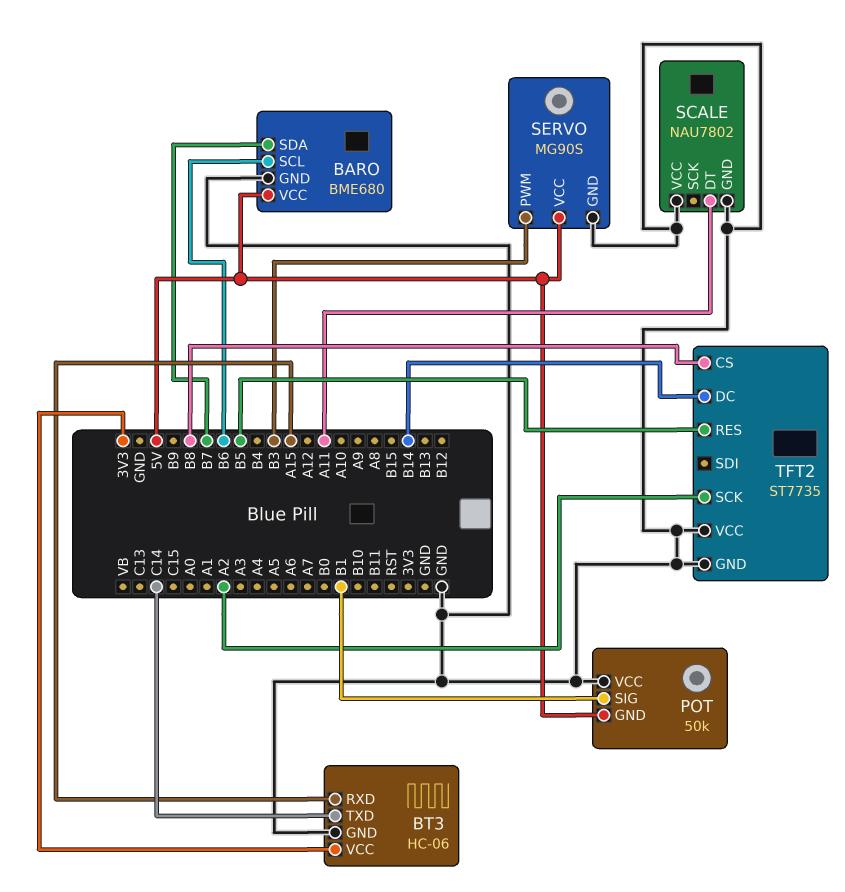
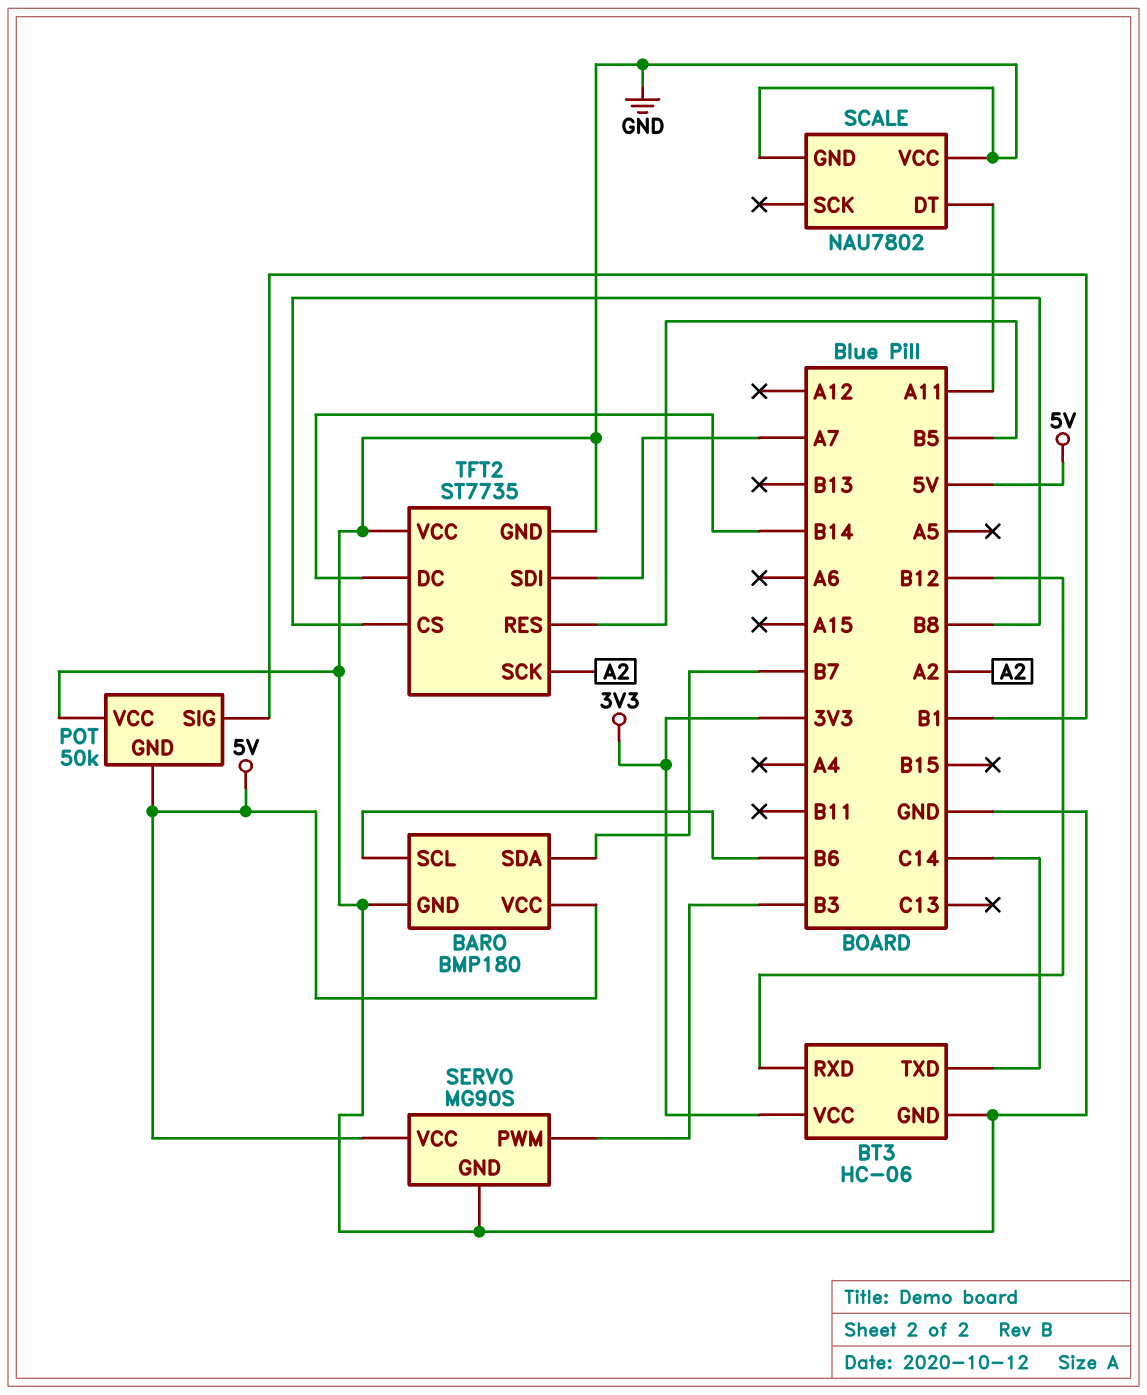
BARO: BME680 -> BMP180
BT3 pin RXD: A15 -> B12
TFT2 pin SDI: none -> A7

